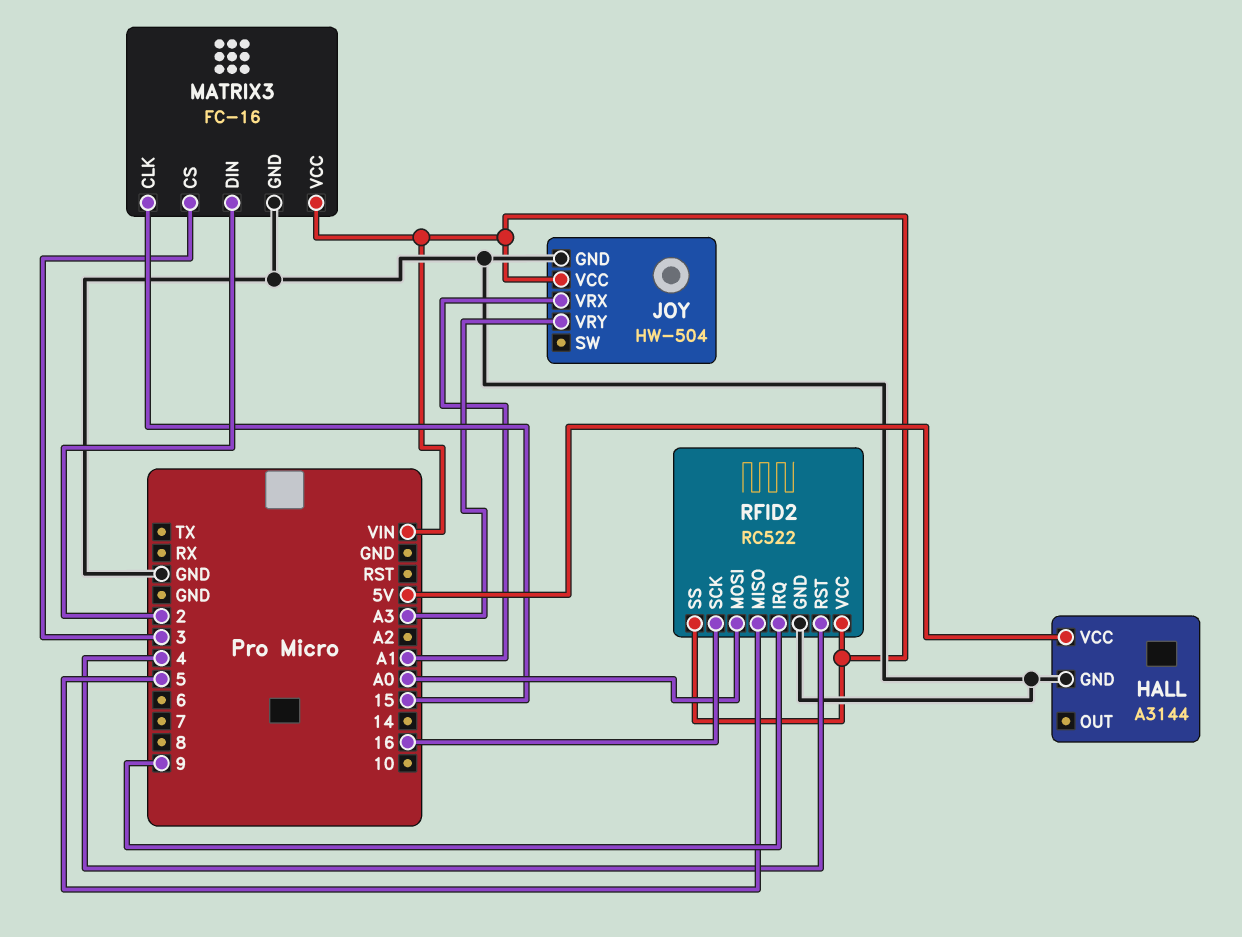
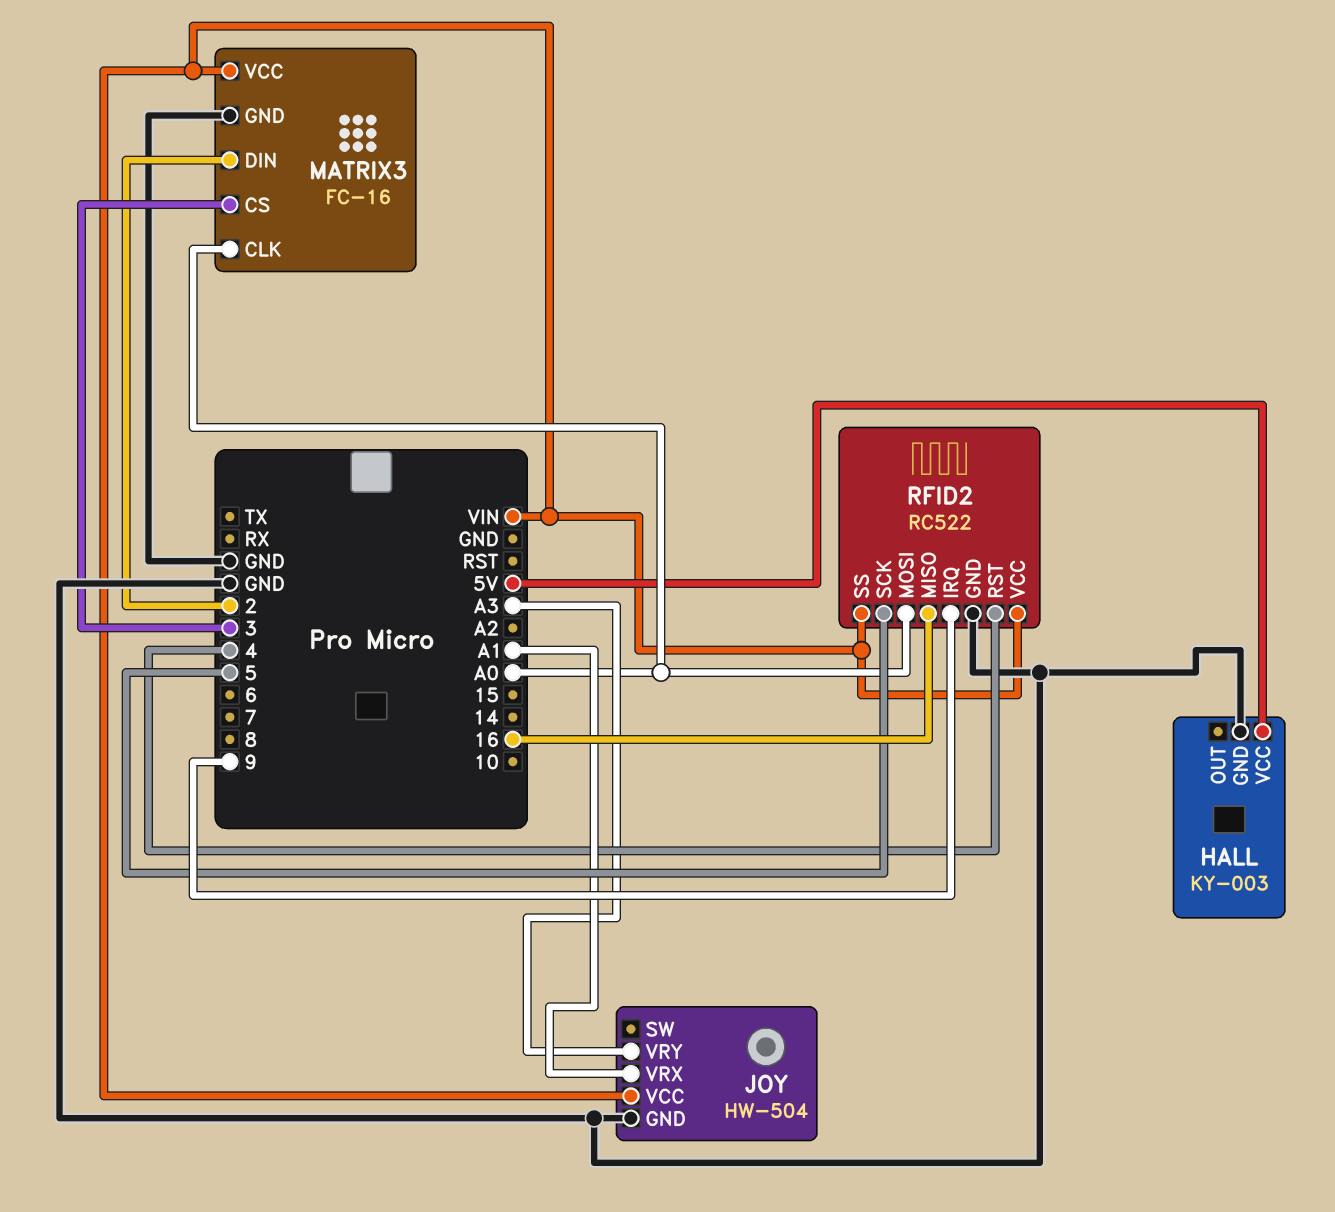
HALL: A3144 -> KY-003
MATRIX3 pin CLK: 15 -> A0
RFID2 pin MISO: 5 -> 16
RFID2 pin SCK: 16 -> 5

